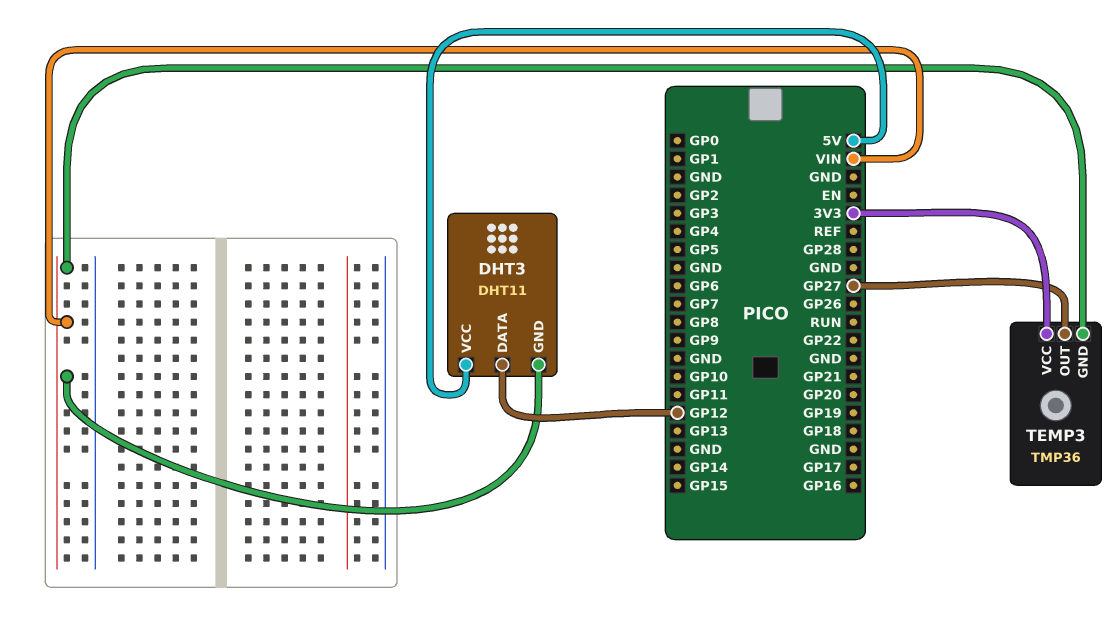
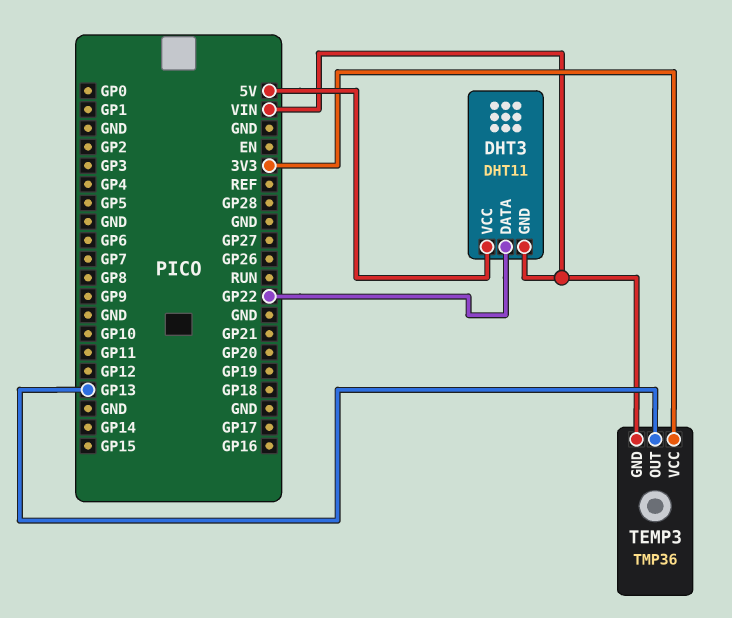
DHT3 pin DATA: GP12 -> GP22
TEMP3 pin OUT: GP27 -> GP13

